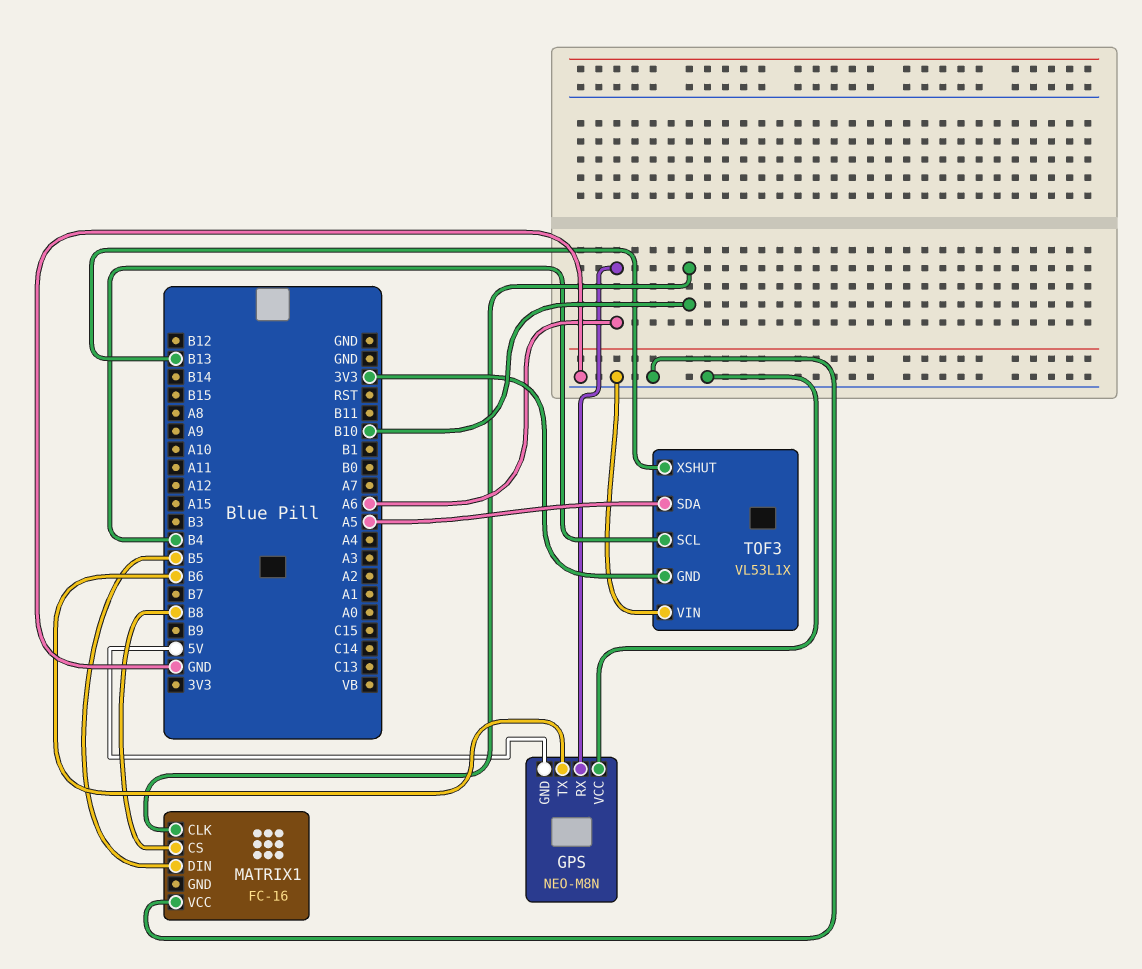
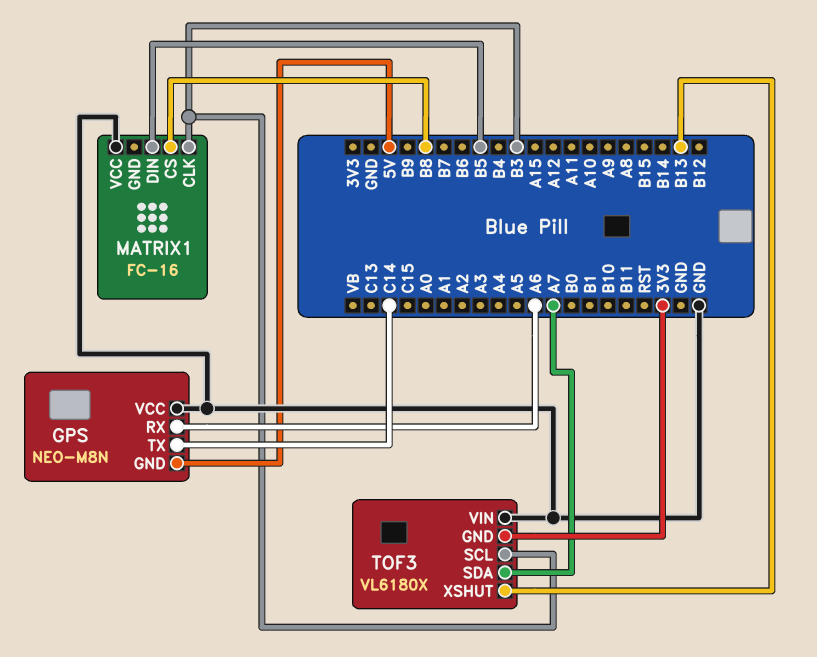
GPS pin TX: B6 -> C14
MATRIX1 pin CLK: B10 -> B3
TOF3: VL53L1X -> VL6180X
TOF3 pin SCL: B4 -> B3
TOF3 pin SDA: A5 -> A7

